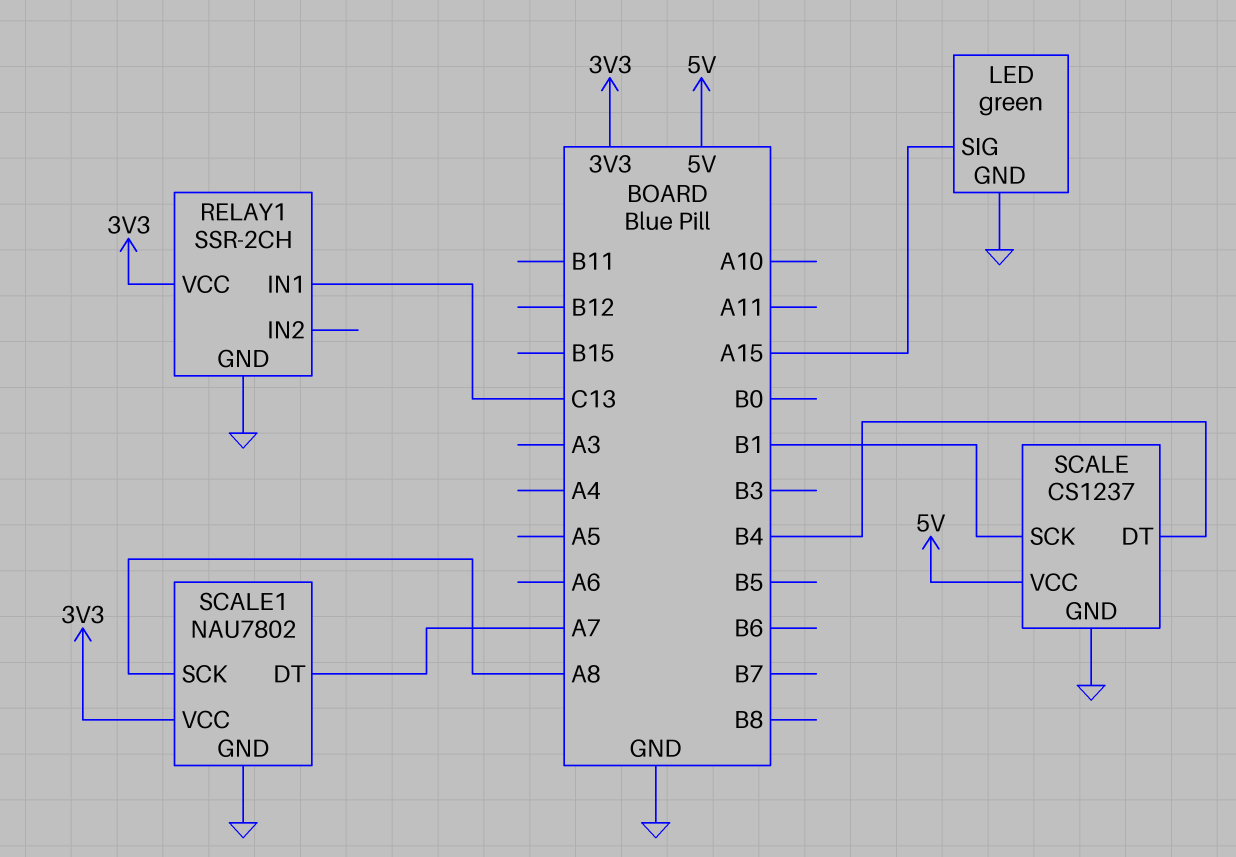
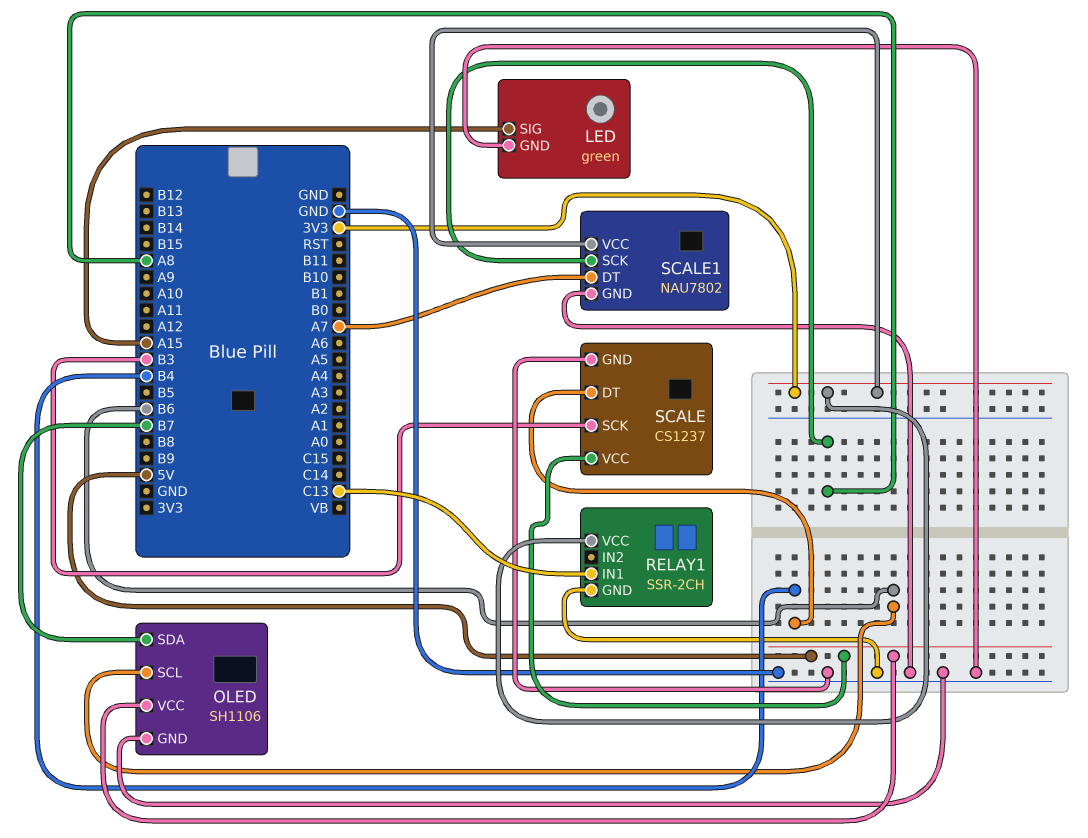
OLED: none -> SH1106
OLED pin GND: none -> GND
OLED pin SCL: none -> B6
OLED pin SDA: none -> B7
OLED pin VCC: none -> 5V
SCALE pin SCK: B1 -> B3

